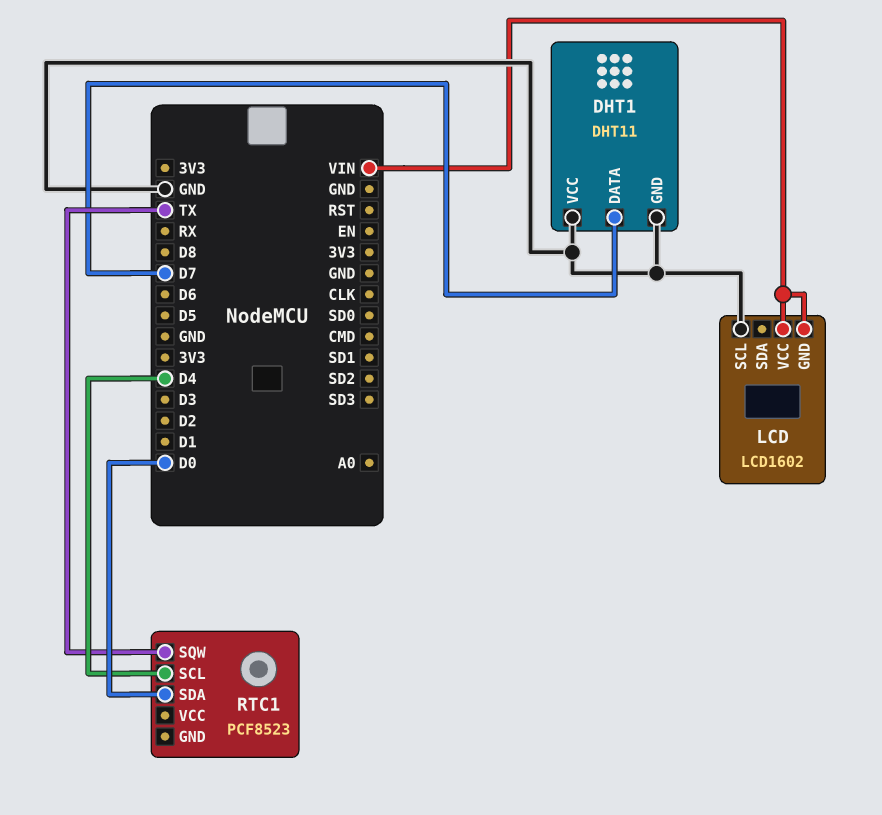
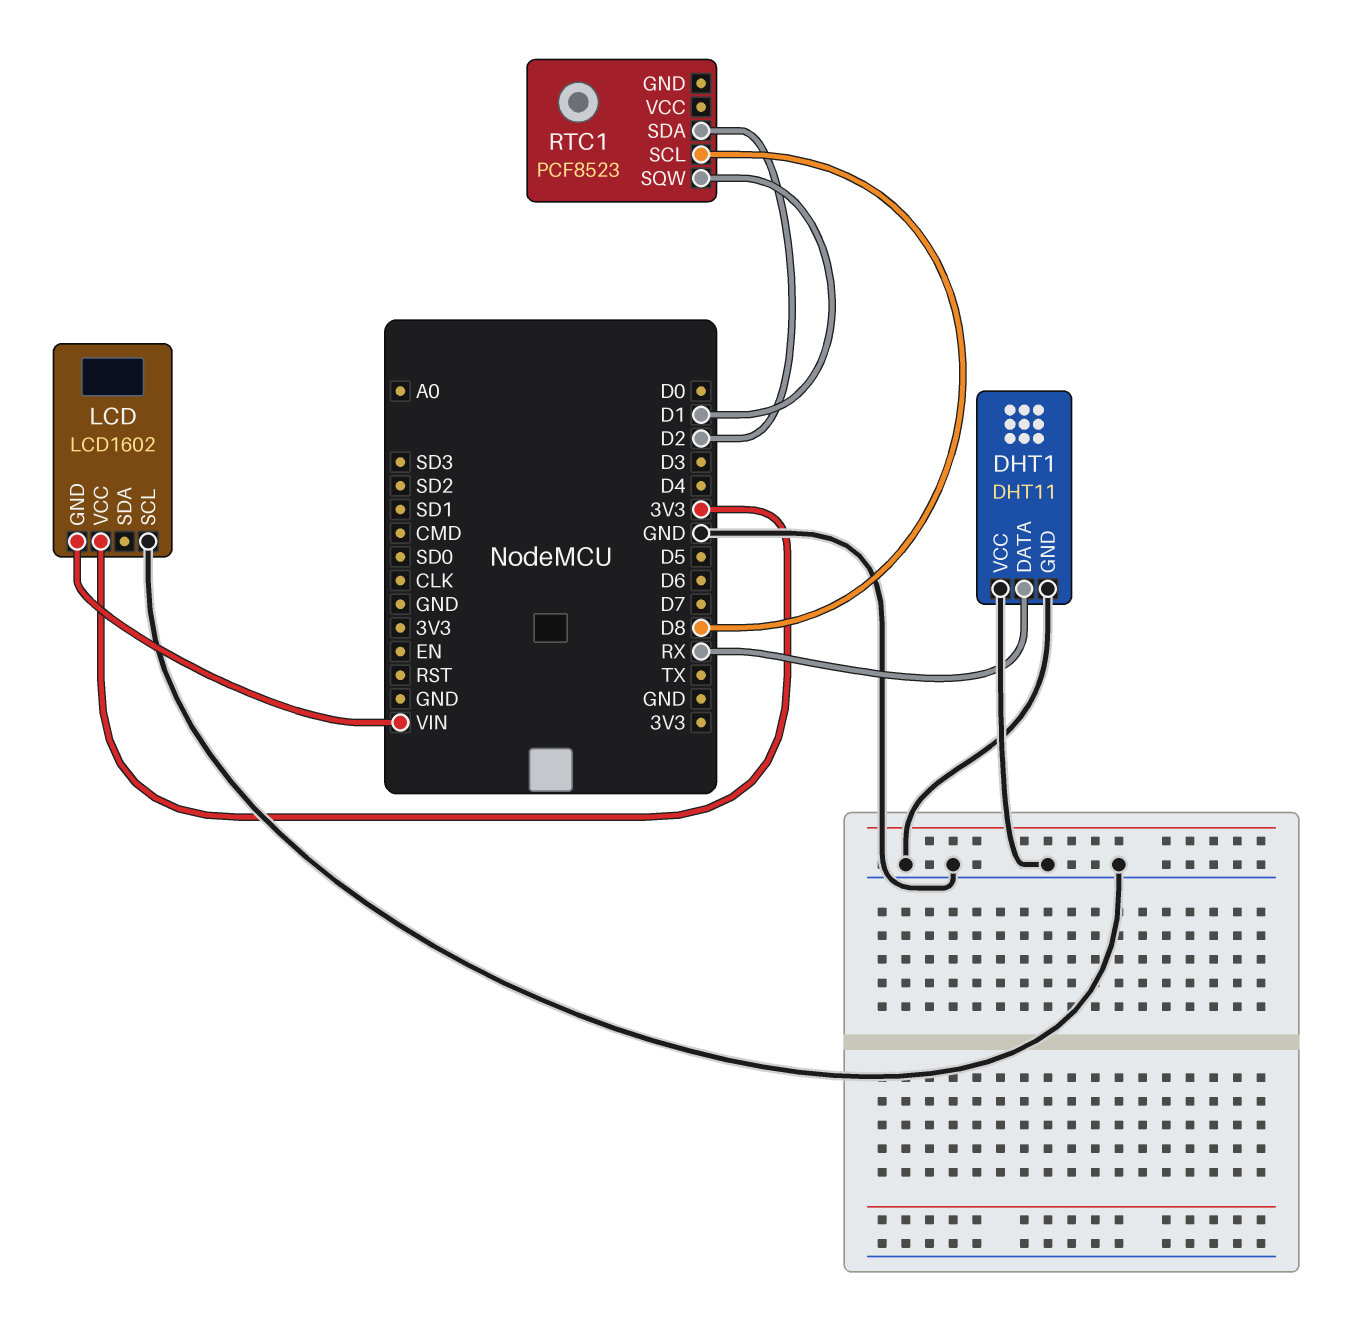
DHT1 pin DATA: D7 -> RX
LCD pin VCC: VIN -> 3V3
RTC1 pin SCL: D4 -> D8
RTC1 pin SDA: D0 -> D2
RTC1 pin SQW: TX -> D1

